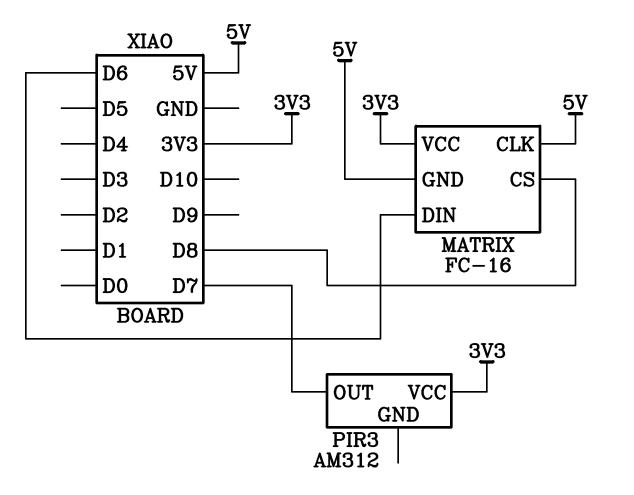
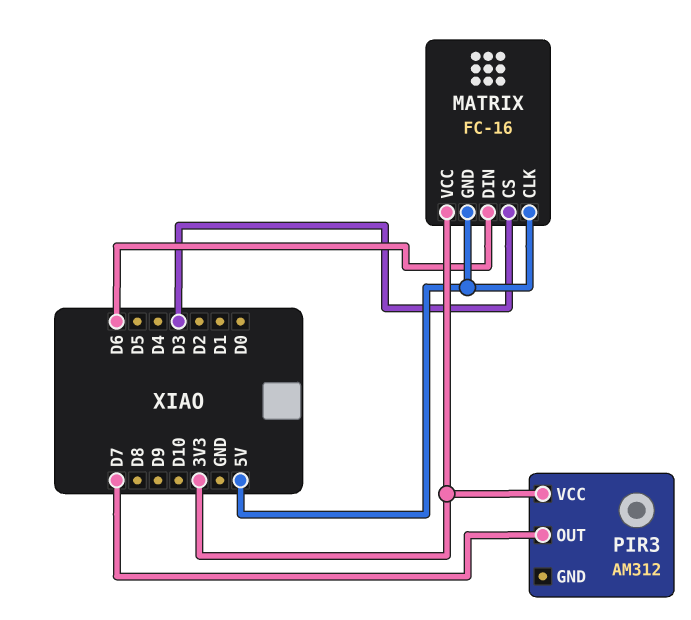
MATRIX pin CS: D8 -> D3

